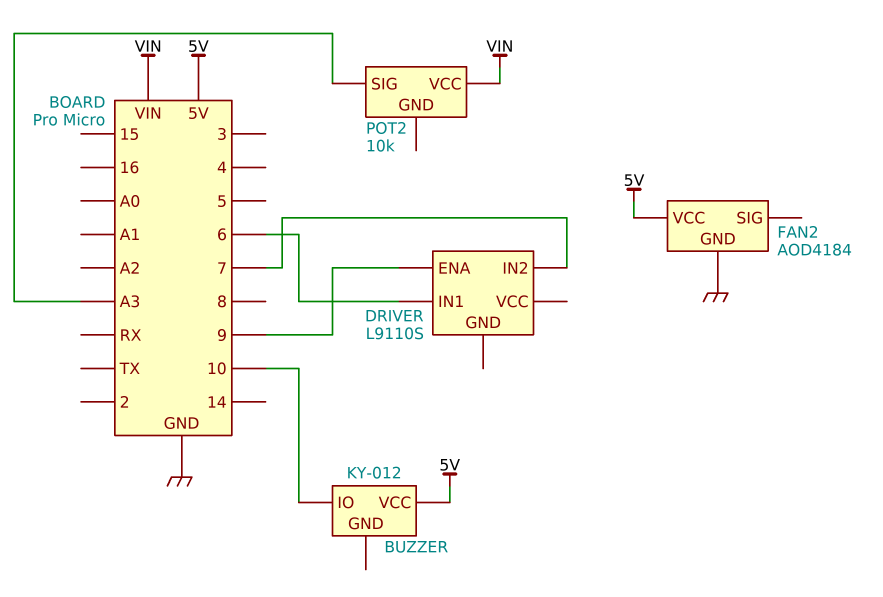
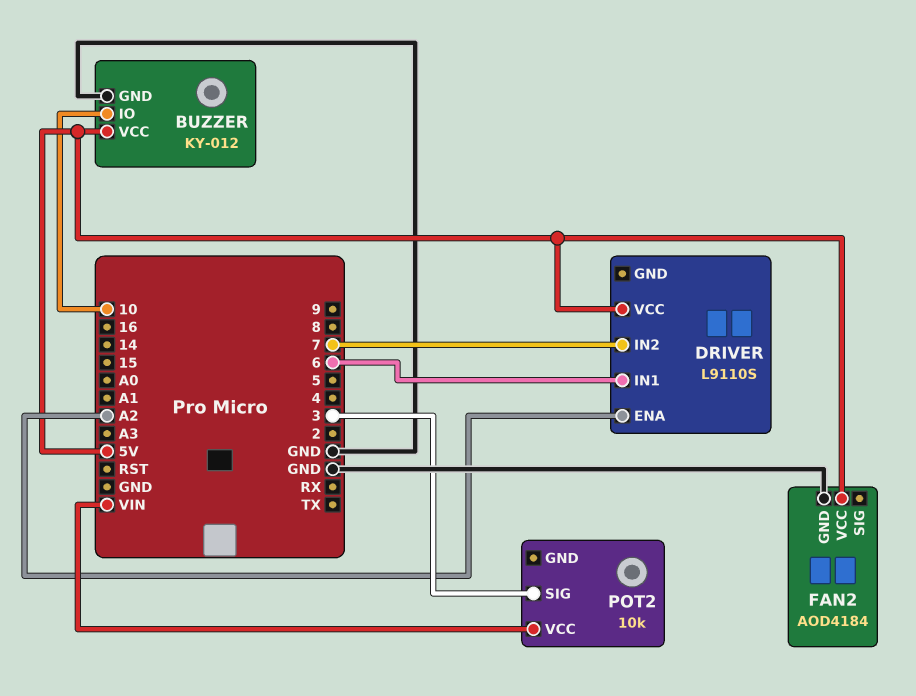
BUZZER pin GND: none -> GND
DRIVER pin ENA: 9 -> A2
DRIVER pin VCC: none -> 5V
POT2 pin SIG: A3 -> 3

